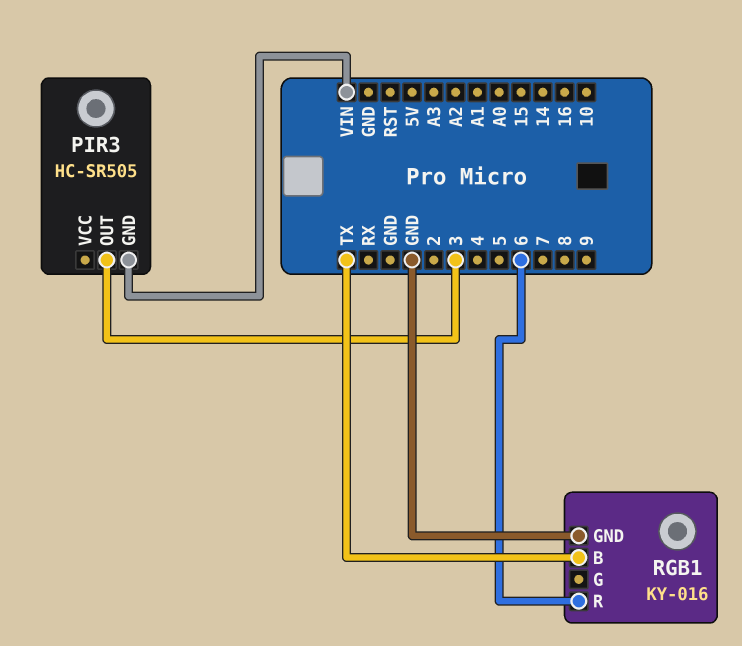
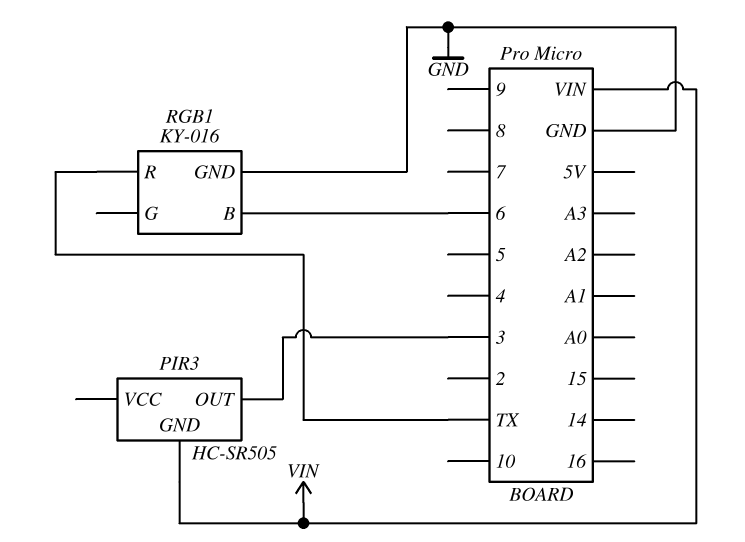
RGB1 pin B: TX -> 6
RGB1 pin R: 6 -> TX

